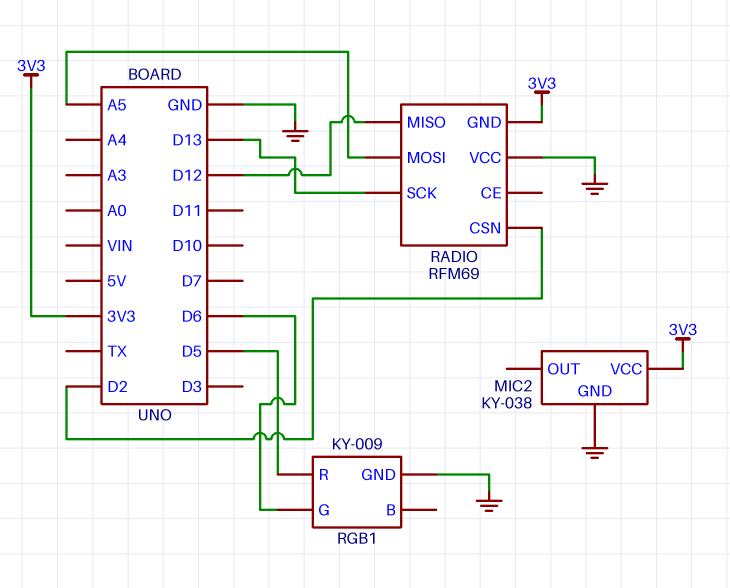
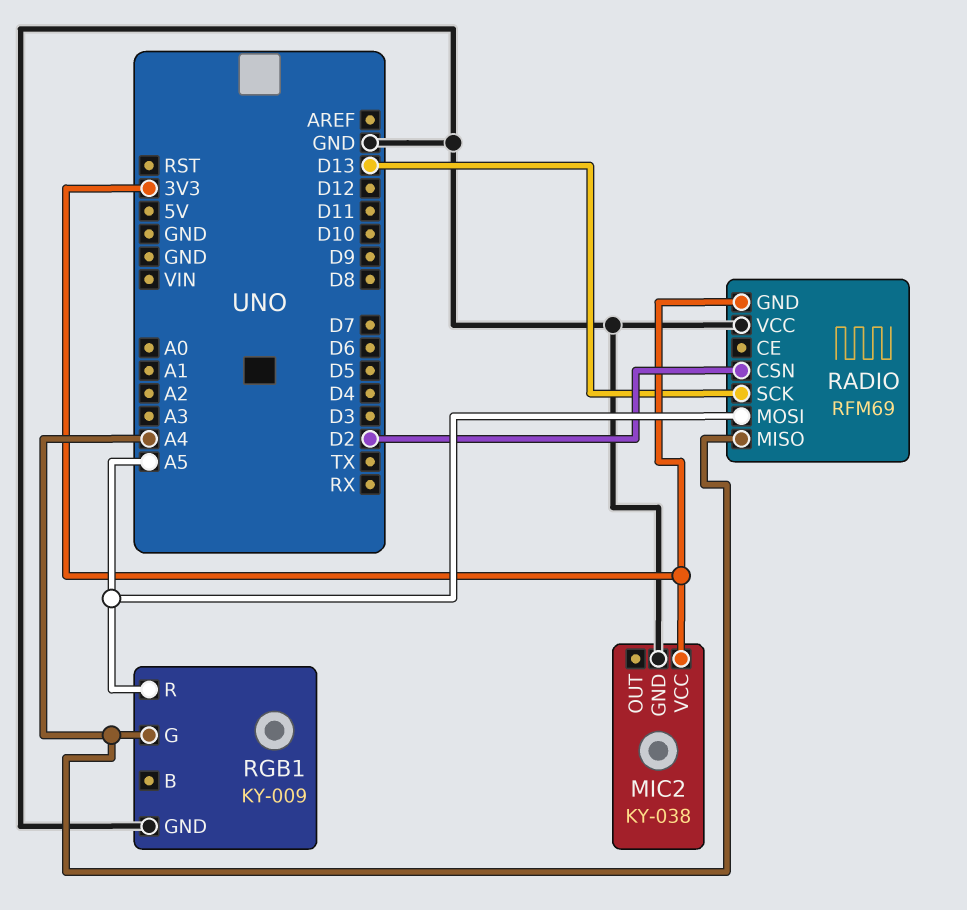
RADIO pin MISO: D12 -> A4
RGB1 pin G: D6 -> A4
RGB1 pin R: D5 -> A5

